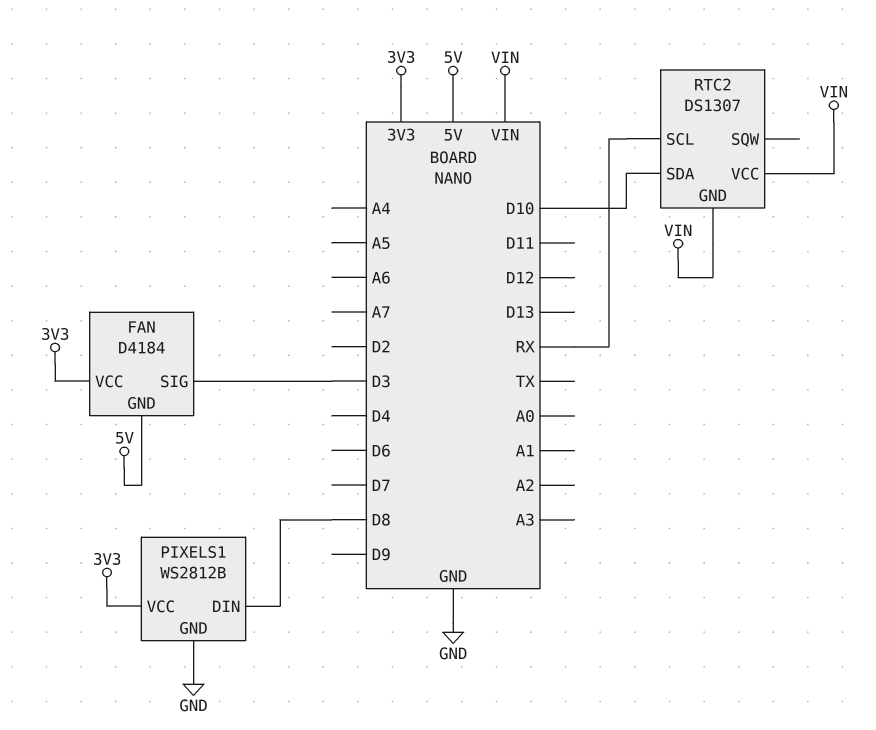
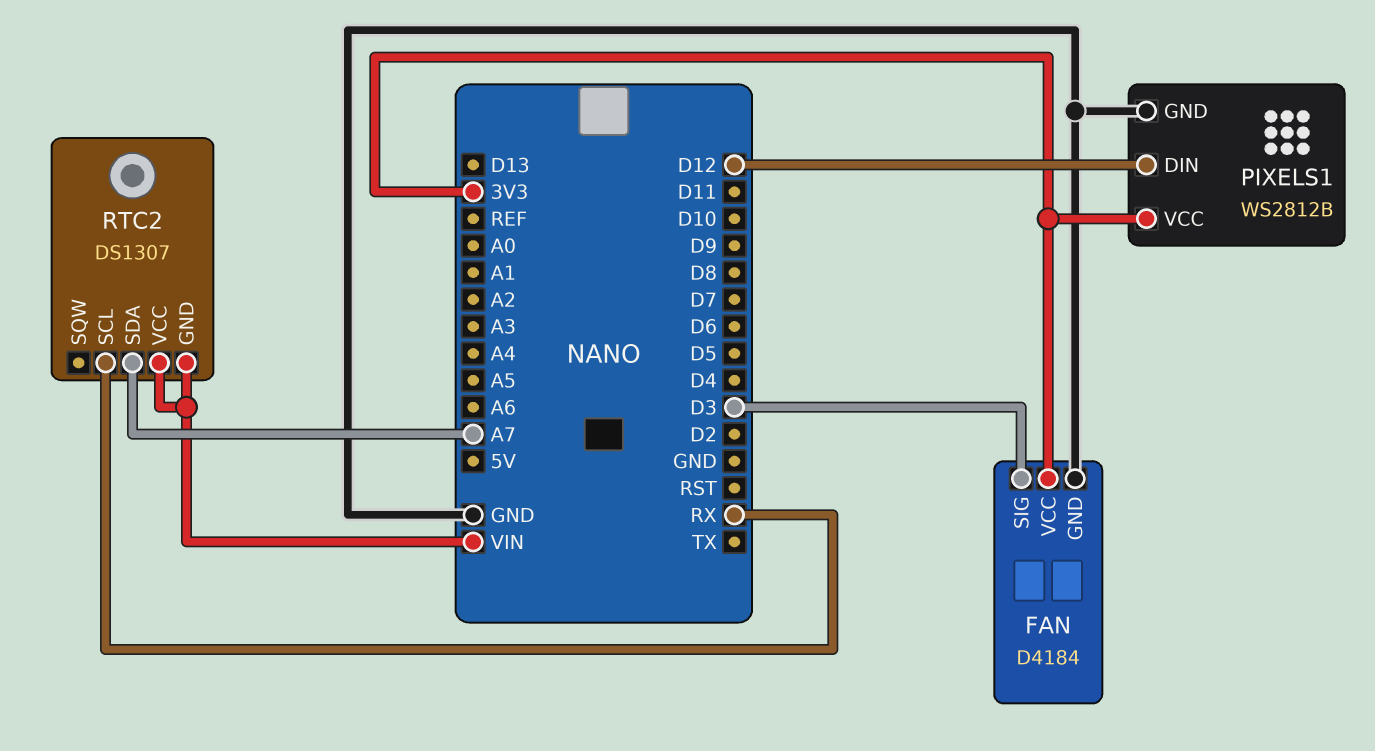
FAN pin GND: 5V -> GND
PIXELS1 pin DIN: D8 -> D12
RTC2 pin SDA: D10 -> A7

